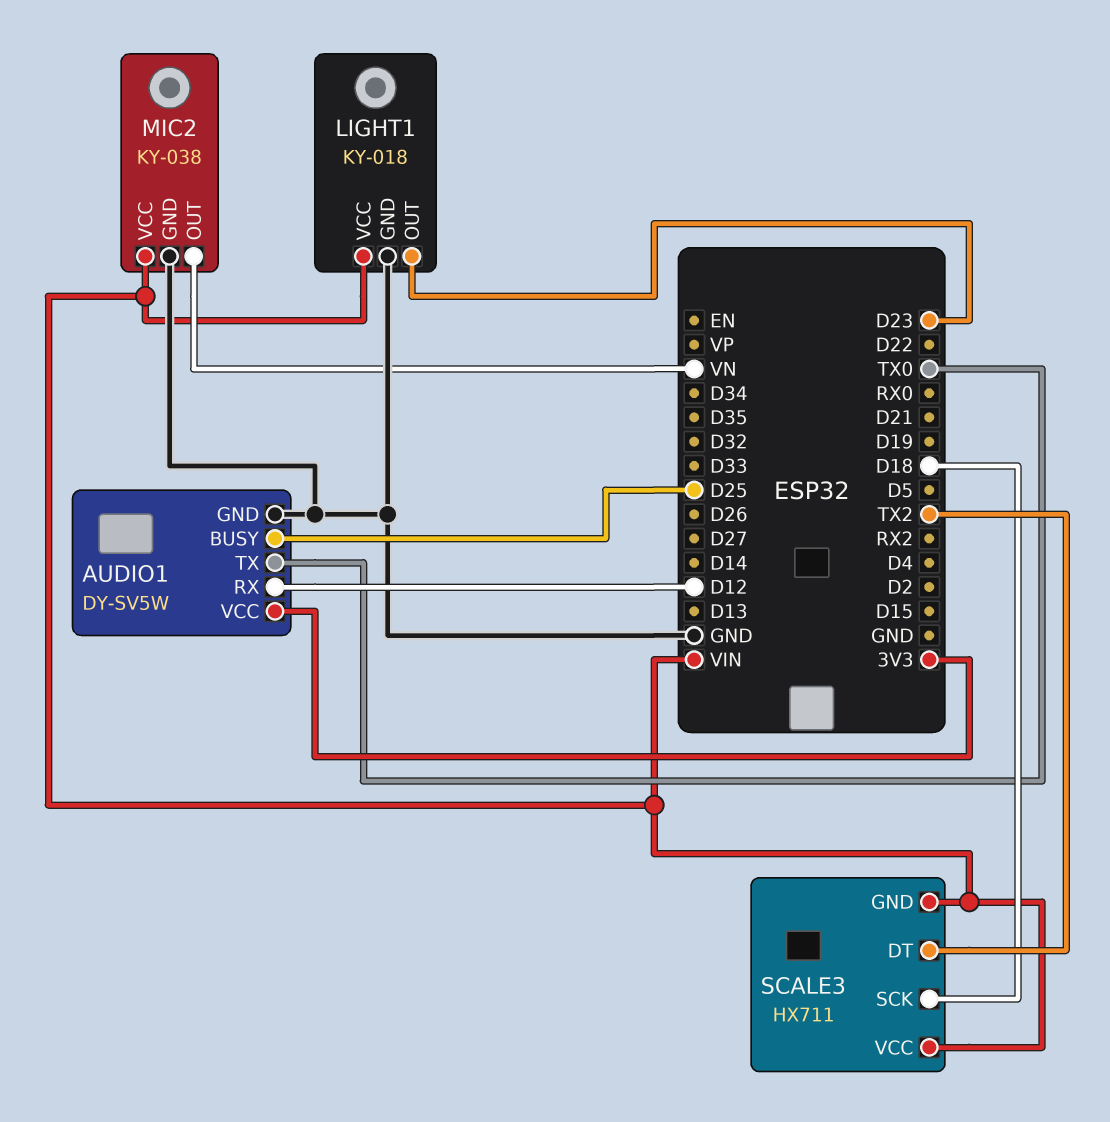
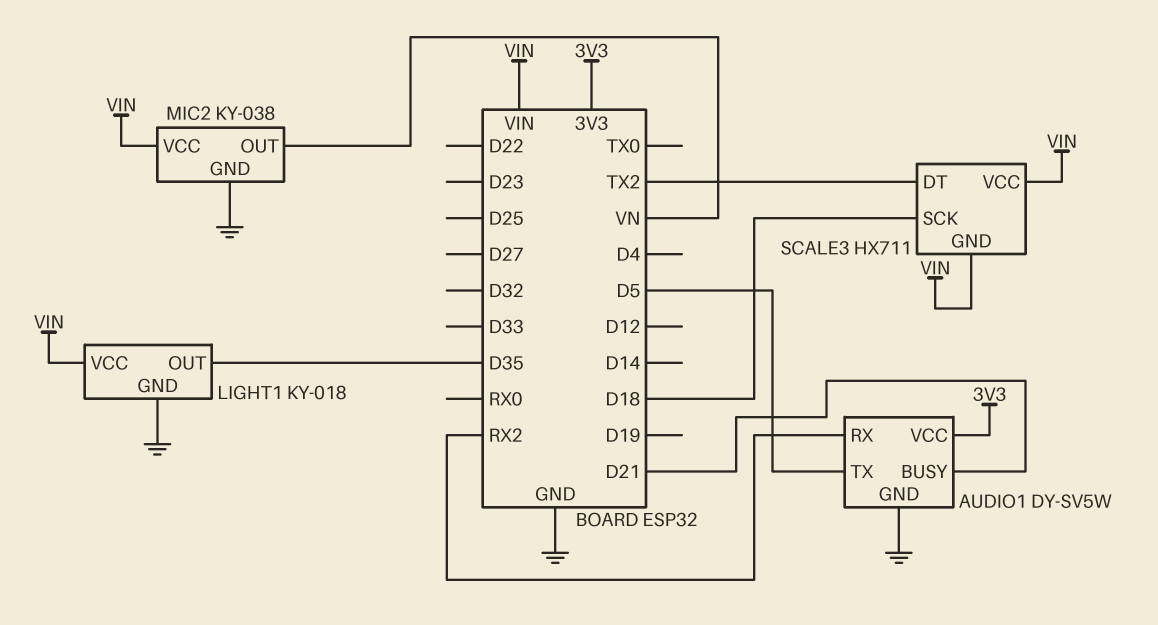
AUDIO1 pin BUSY: D25 -> D21
AUDIO1 pin RX: D12 -> RX2
AUDIO1 pin TX: TX0 -> D5
LIGHT1 pin OUT: D23 -> D35

